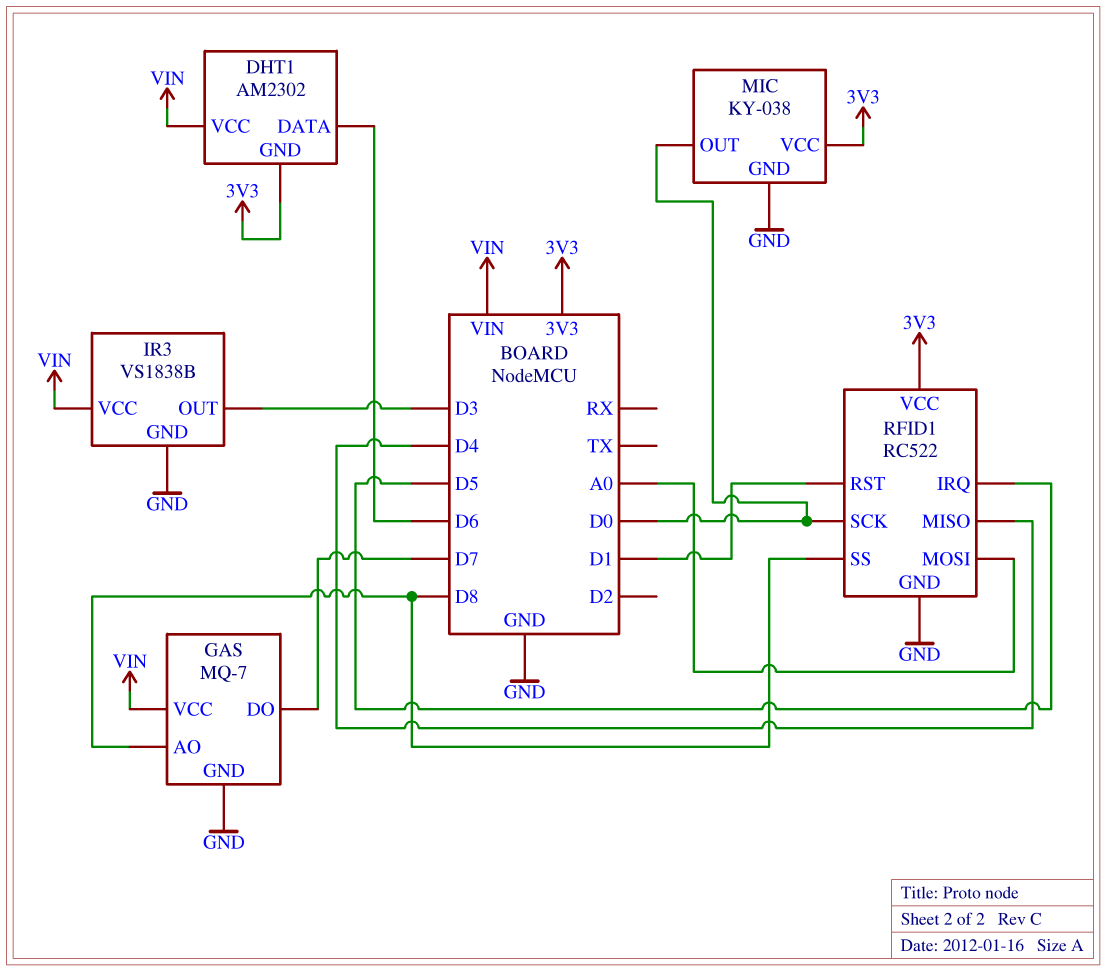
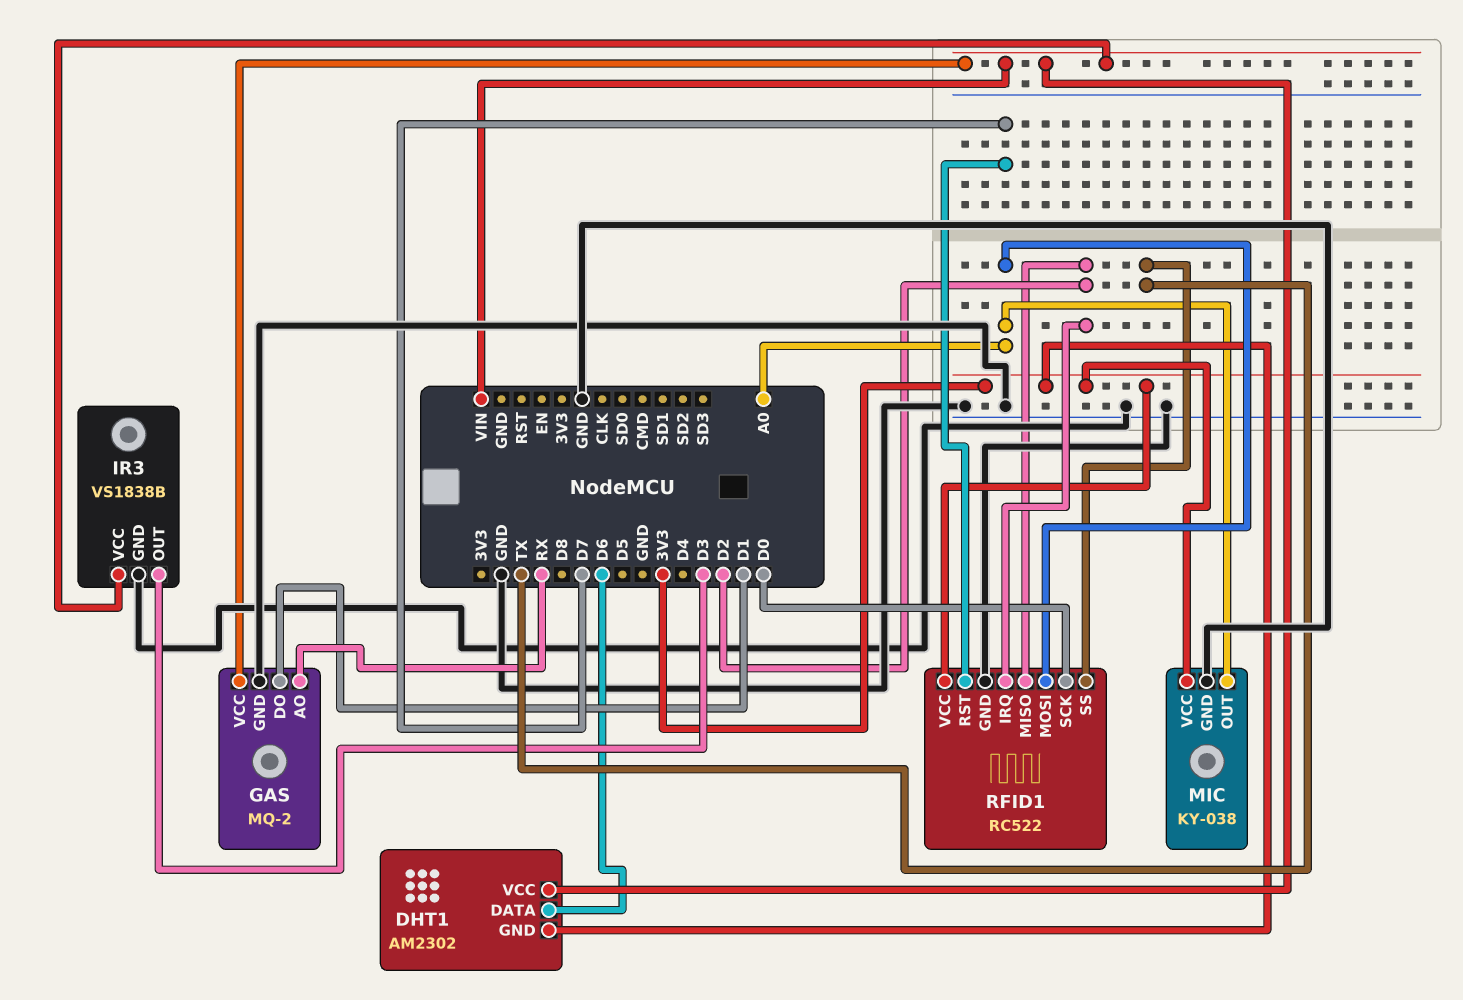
GAS: MQ-7 -> MQ-2
GAS pin AO: D8 -> RX
GAS pin DO: D7 -> D1
MIC pin OUT: D0 -> A0
RFID1 pin IRQ: D5 -> D2
RFID1 pin MISO: D4 -> D2
RFID1 pin RST: D1 -> D7
RFID1 pin SS: D8 -> TX

